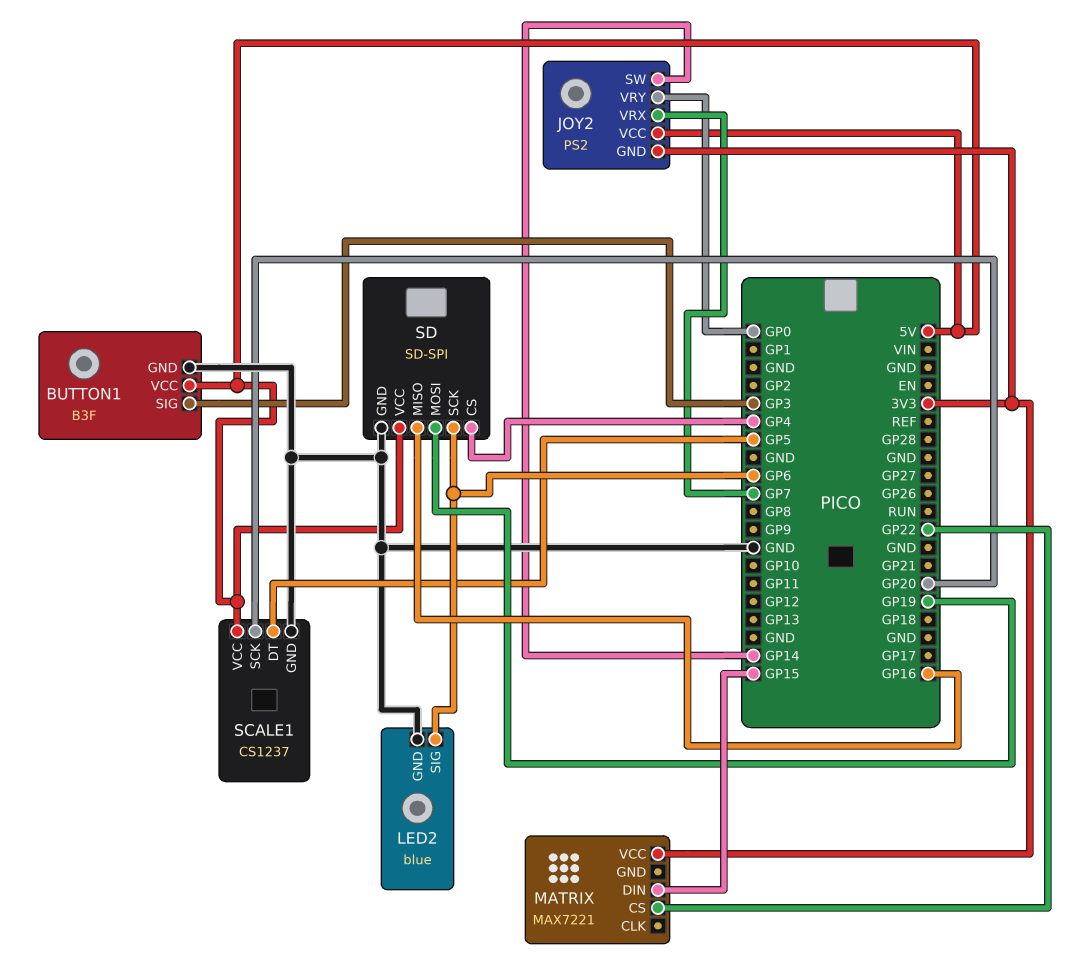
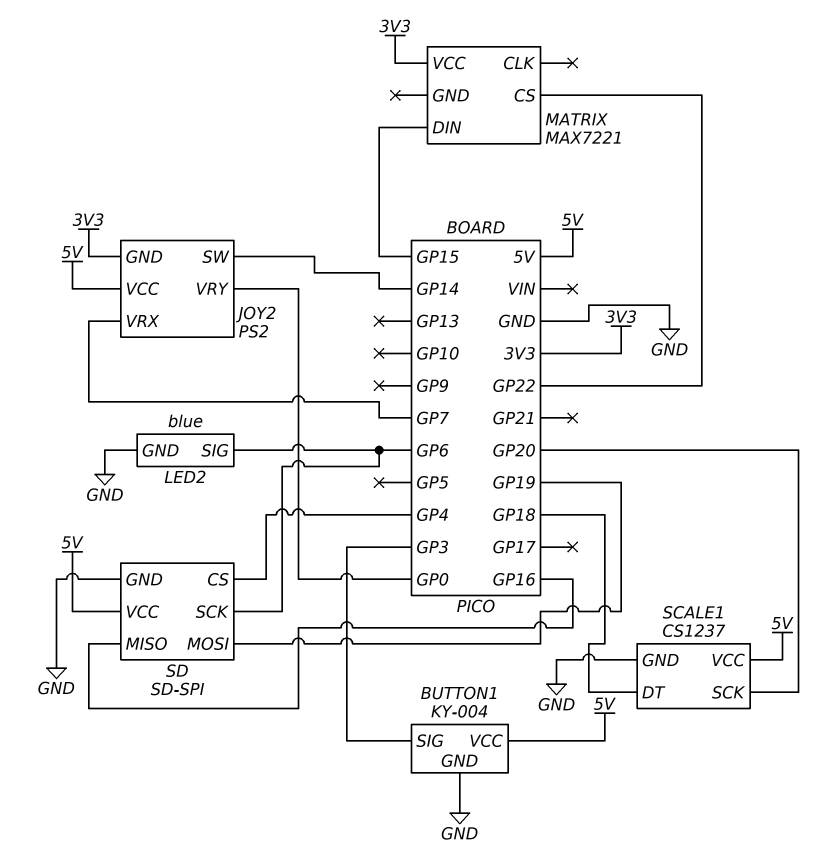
BUTTON1: B3F -> KY-004
SCALE1 pin DT: GP5 -> GP18

